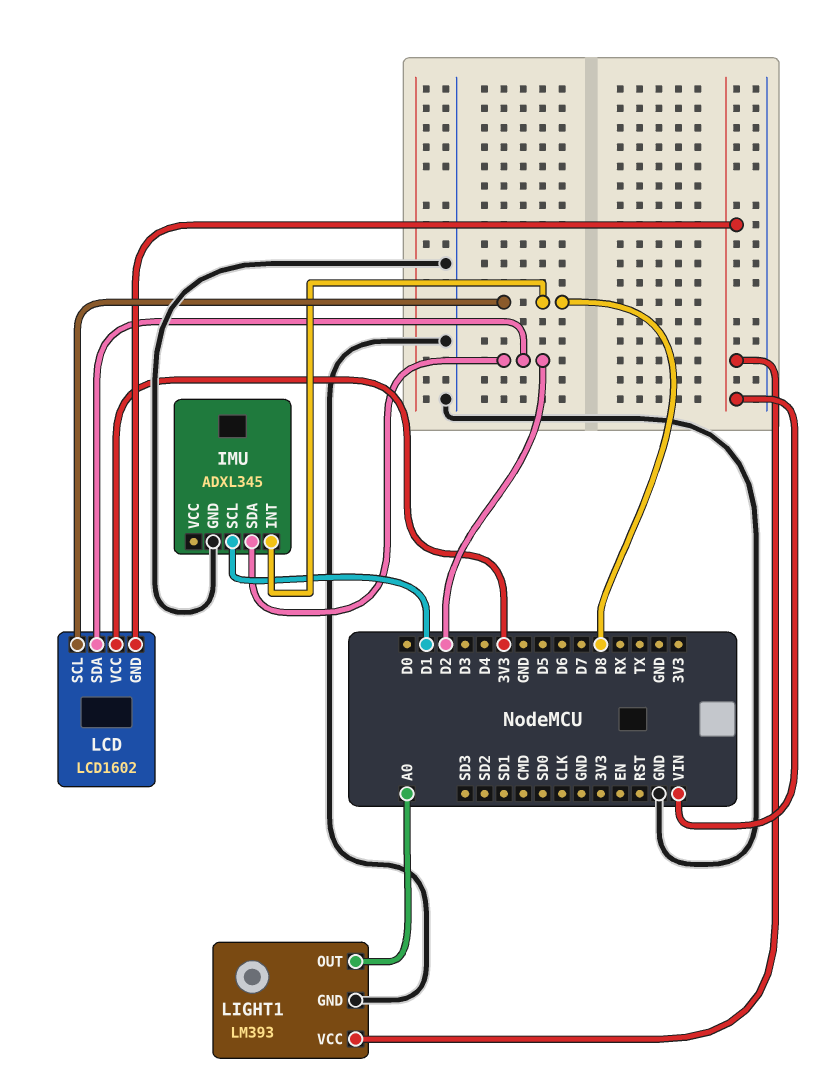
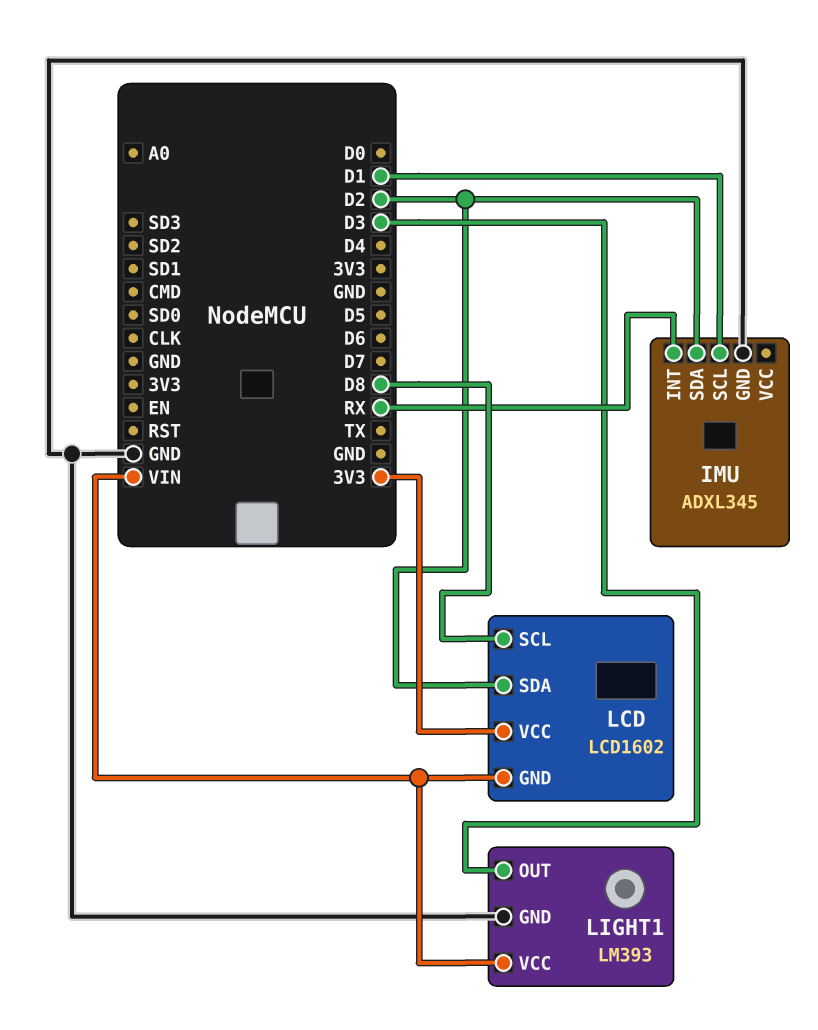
IMU pin INT: D8 -> RX
LIGHT1 pin OUT: A0 -> D3

